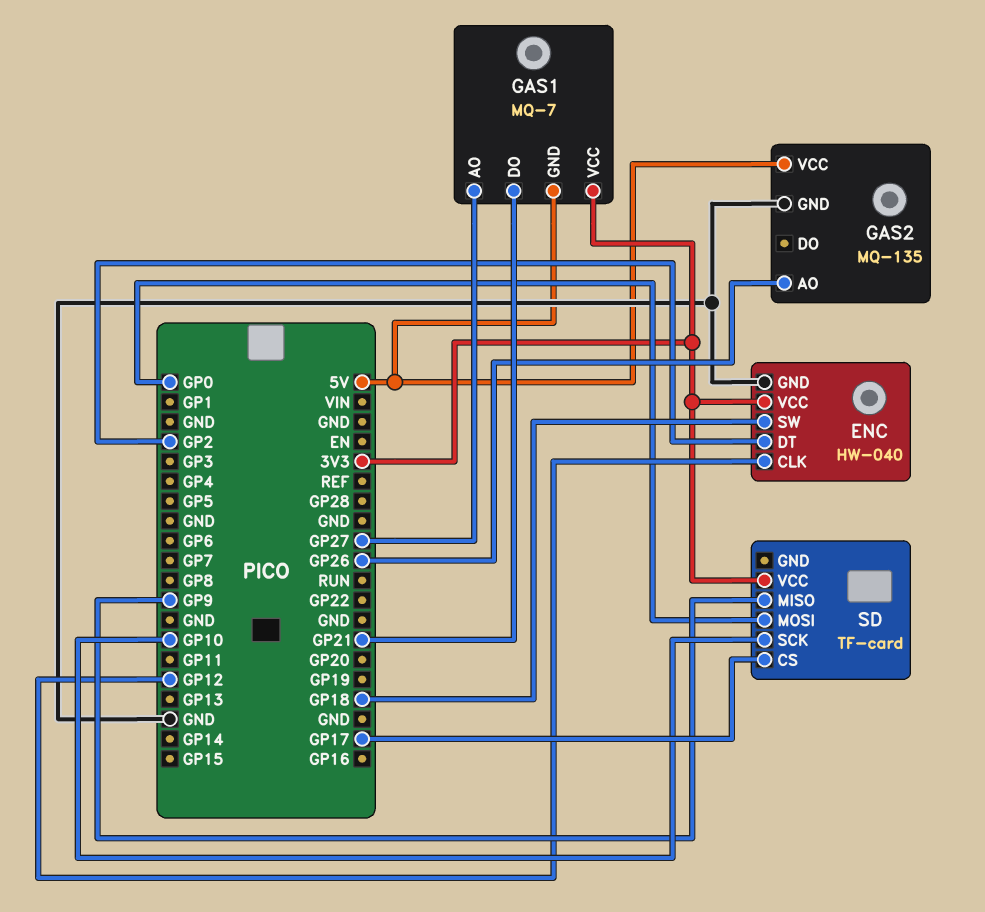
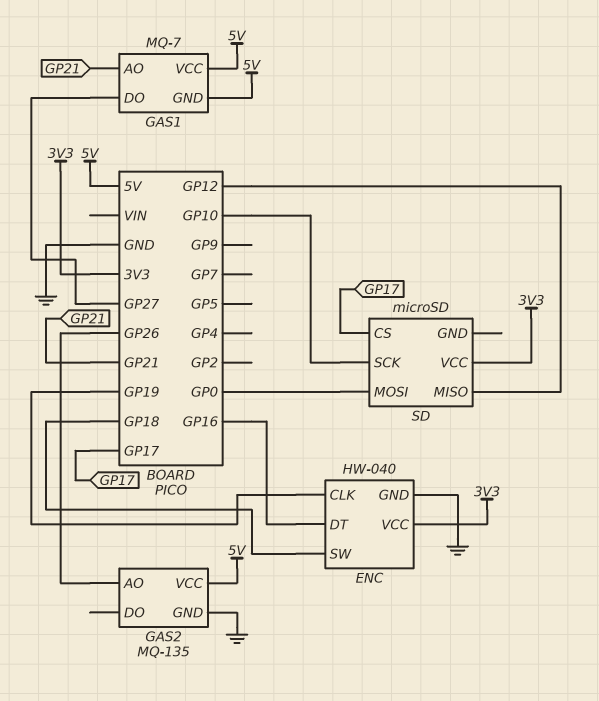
ENC pin CLK: GP12 -> GP19
ENC pin DT: GP2 -> GP16
GAS1 pin AO: GP27 -> GP21
GAS1 pin DO: GP21 -> GP27
GAS1 pin VCC: 3V3 -> 5V
SD: TF-card -> microSD
SD pin MISO: GP9 -> GP12

